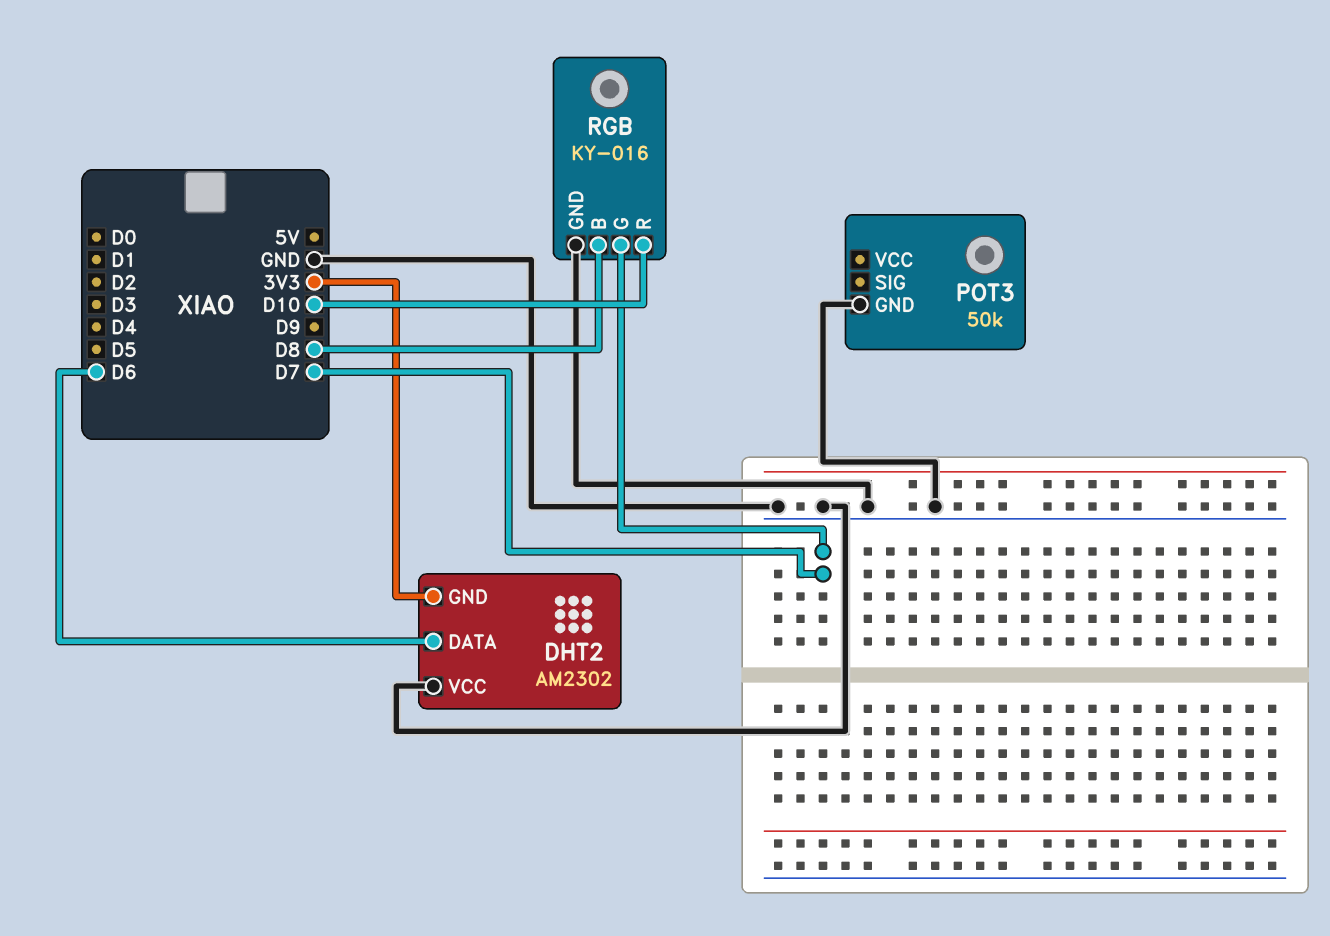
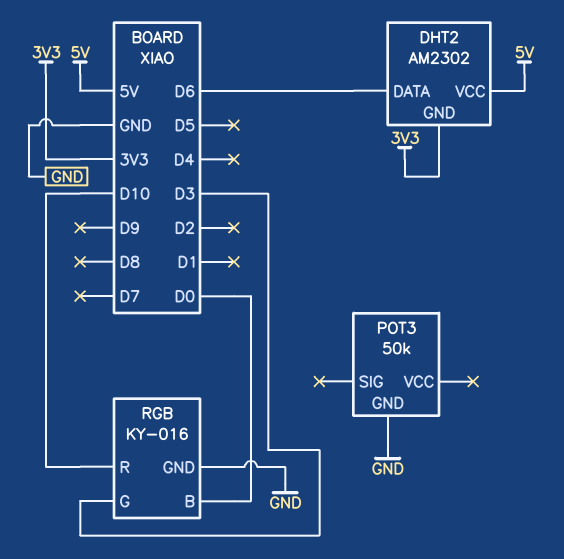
DHT2 pin VCC: GND -> 5V
RGB pin B: D8 -> D0
RGB pin G: D7 -> D3

